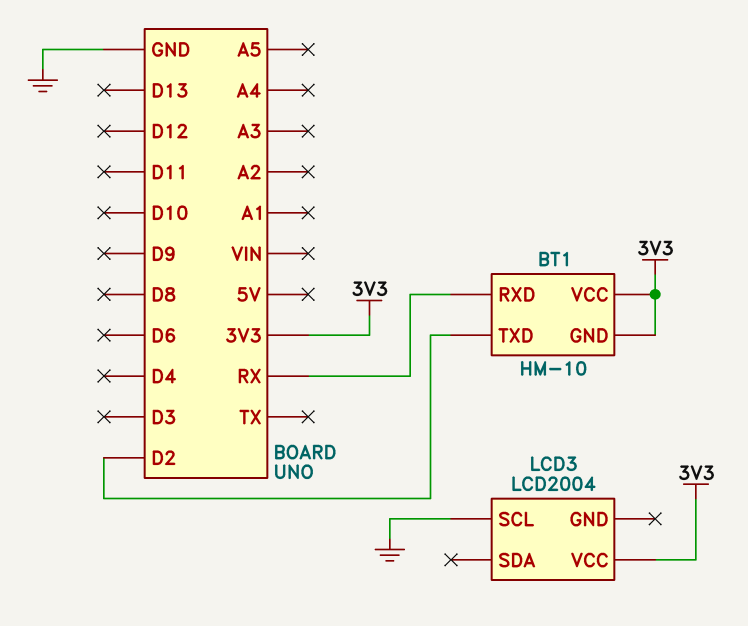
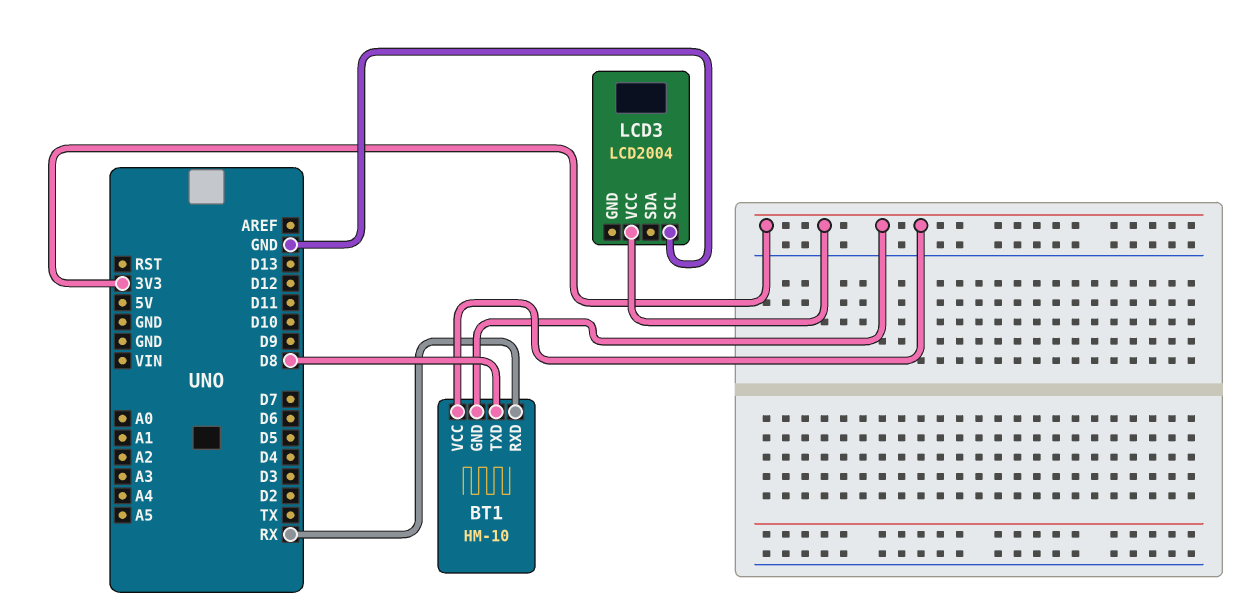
BT1 pin TXD: D2 -> D8

